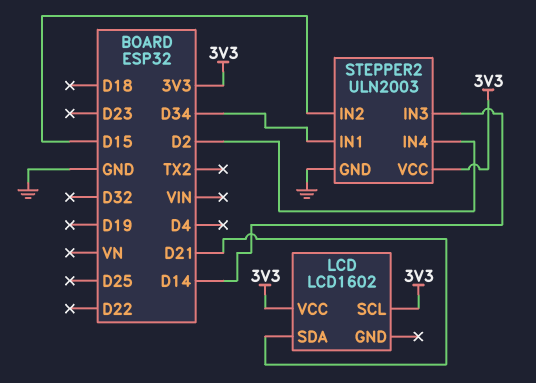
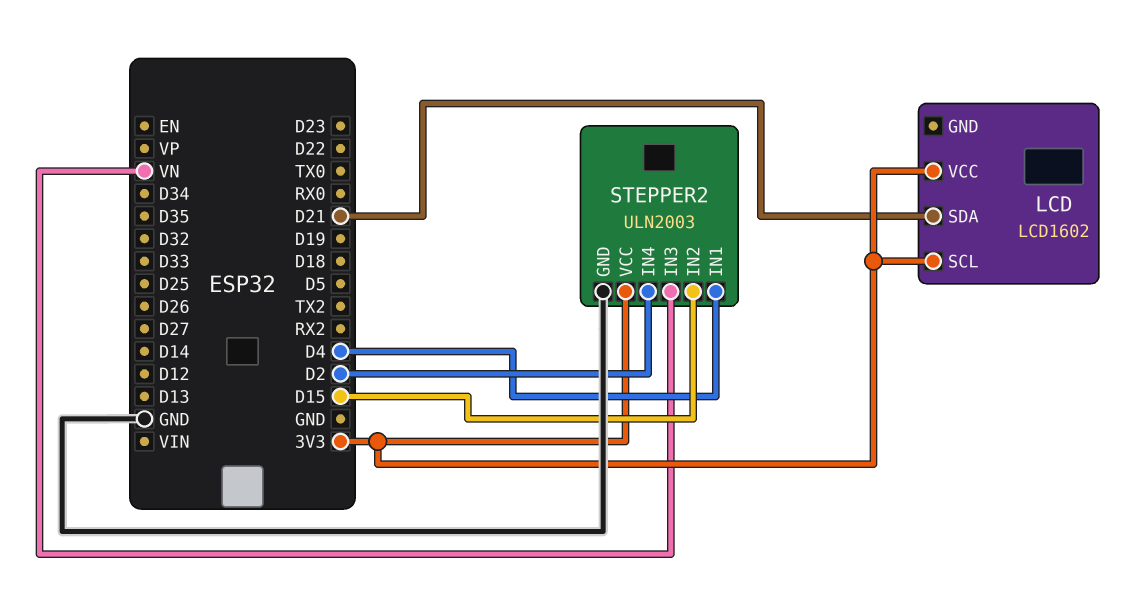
STEPPER2 pin IN1: D34 -> D4
STEPPER2 pin IN3: D14 -> VN

